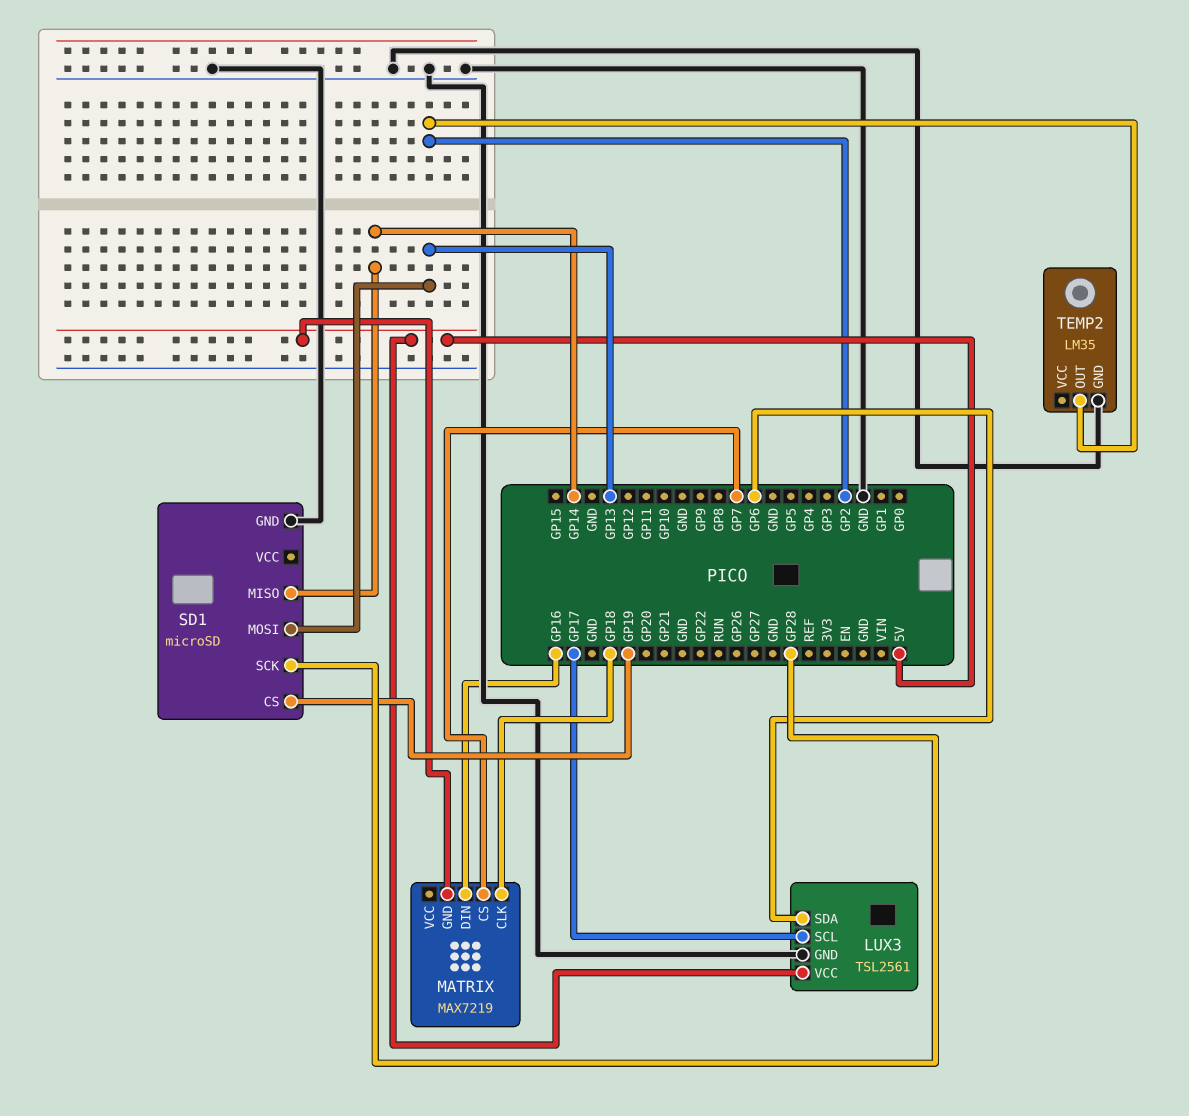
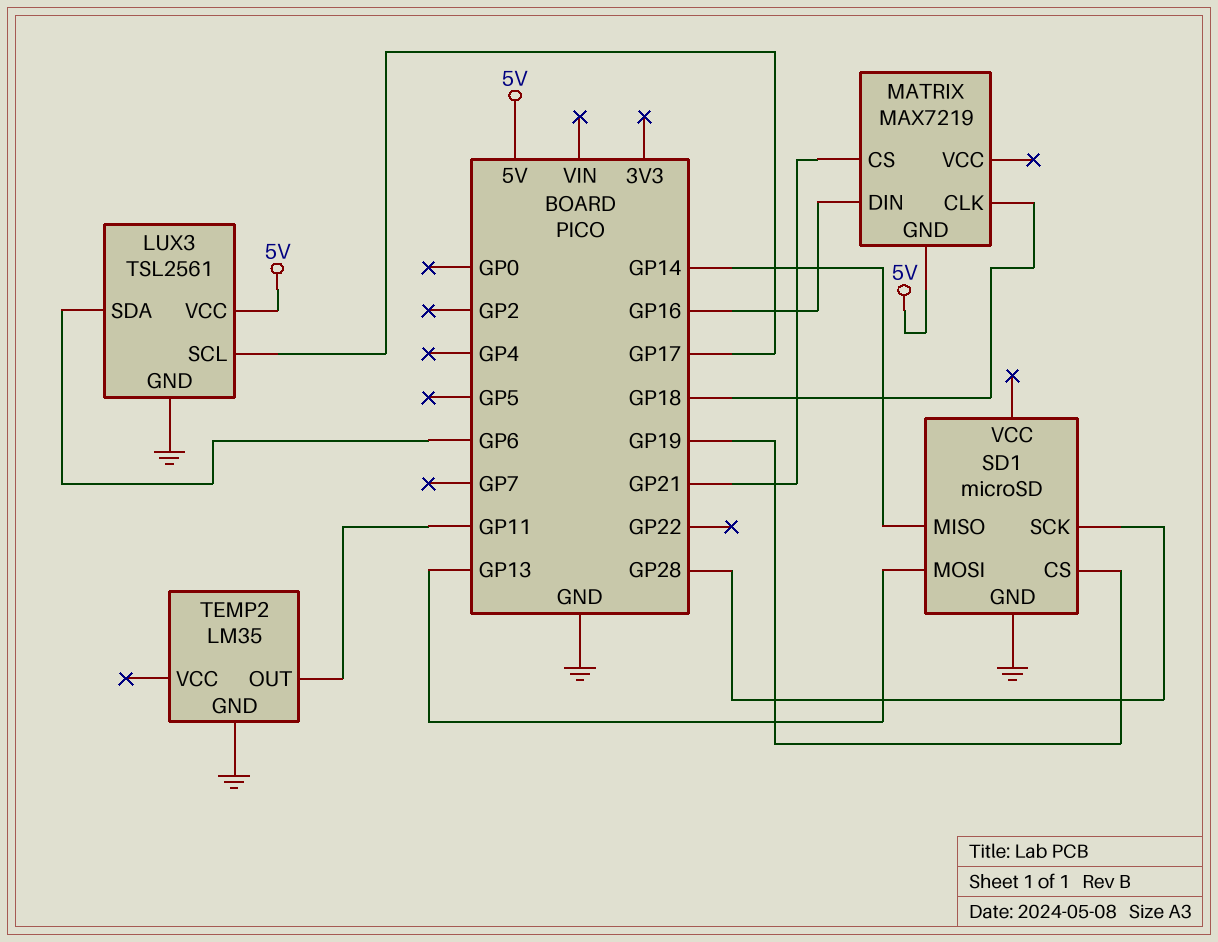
MATRIX pin CS: GP7 -> GP21
TEMP2 pin OUT: GP2 -> GP11

